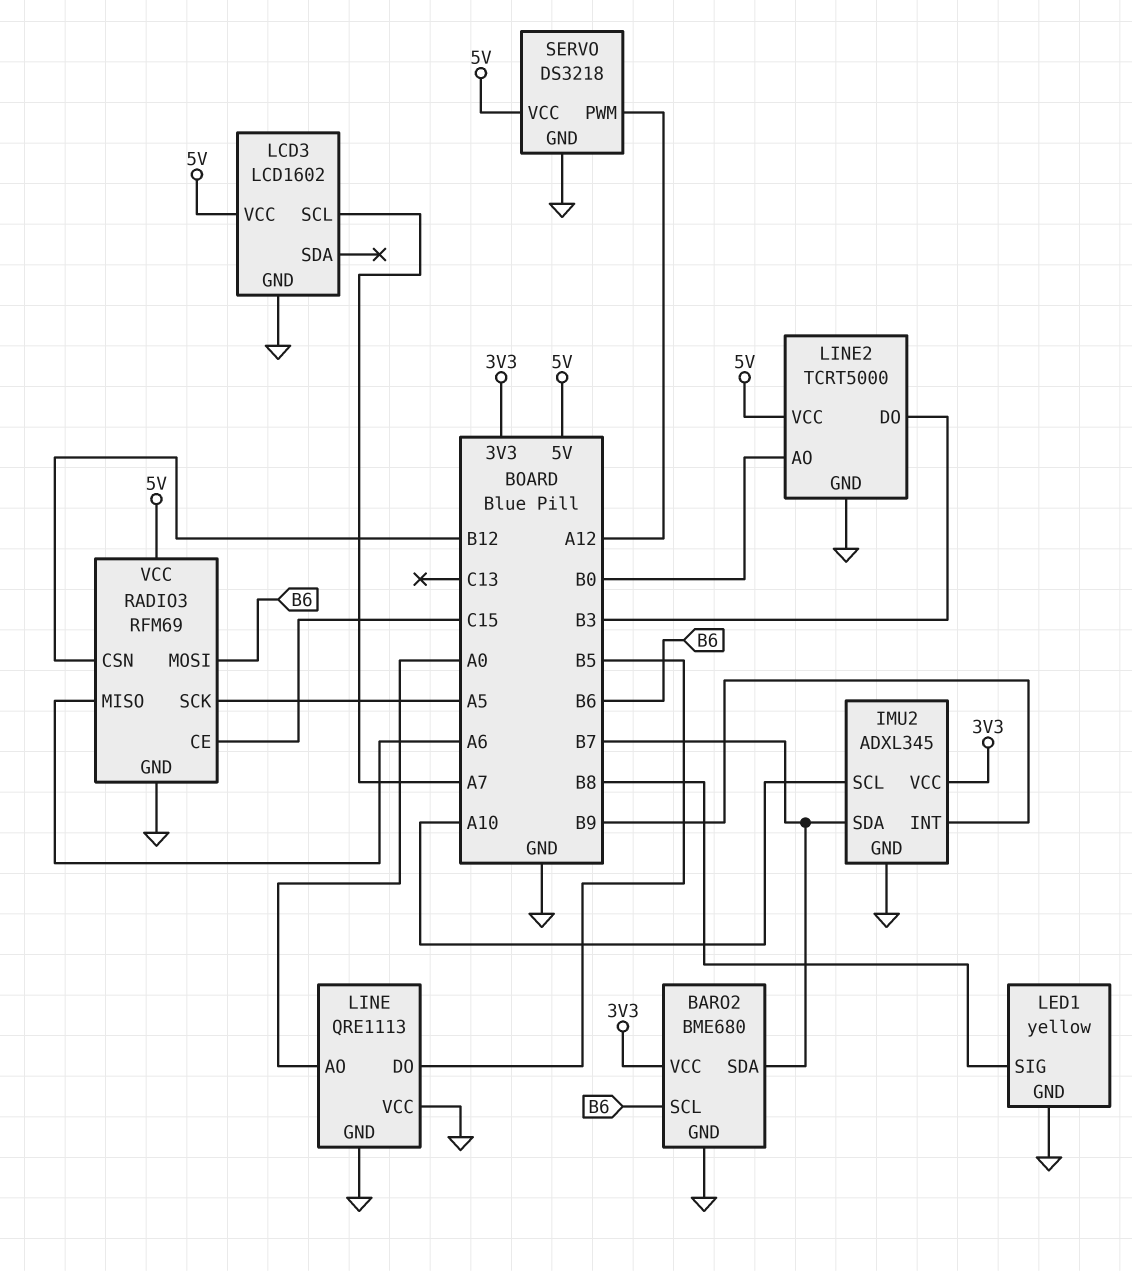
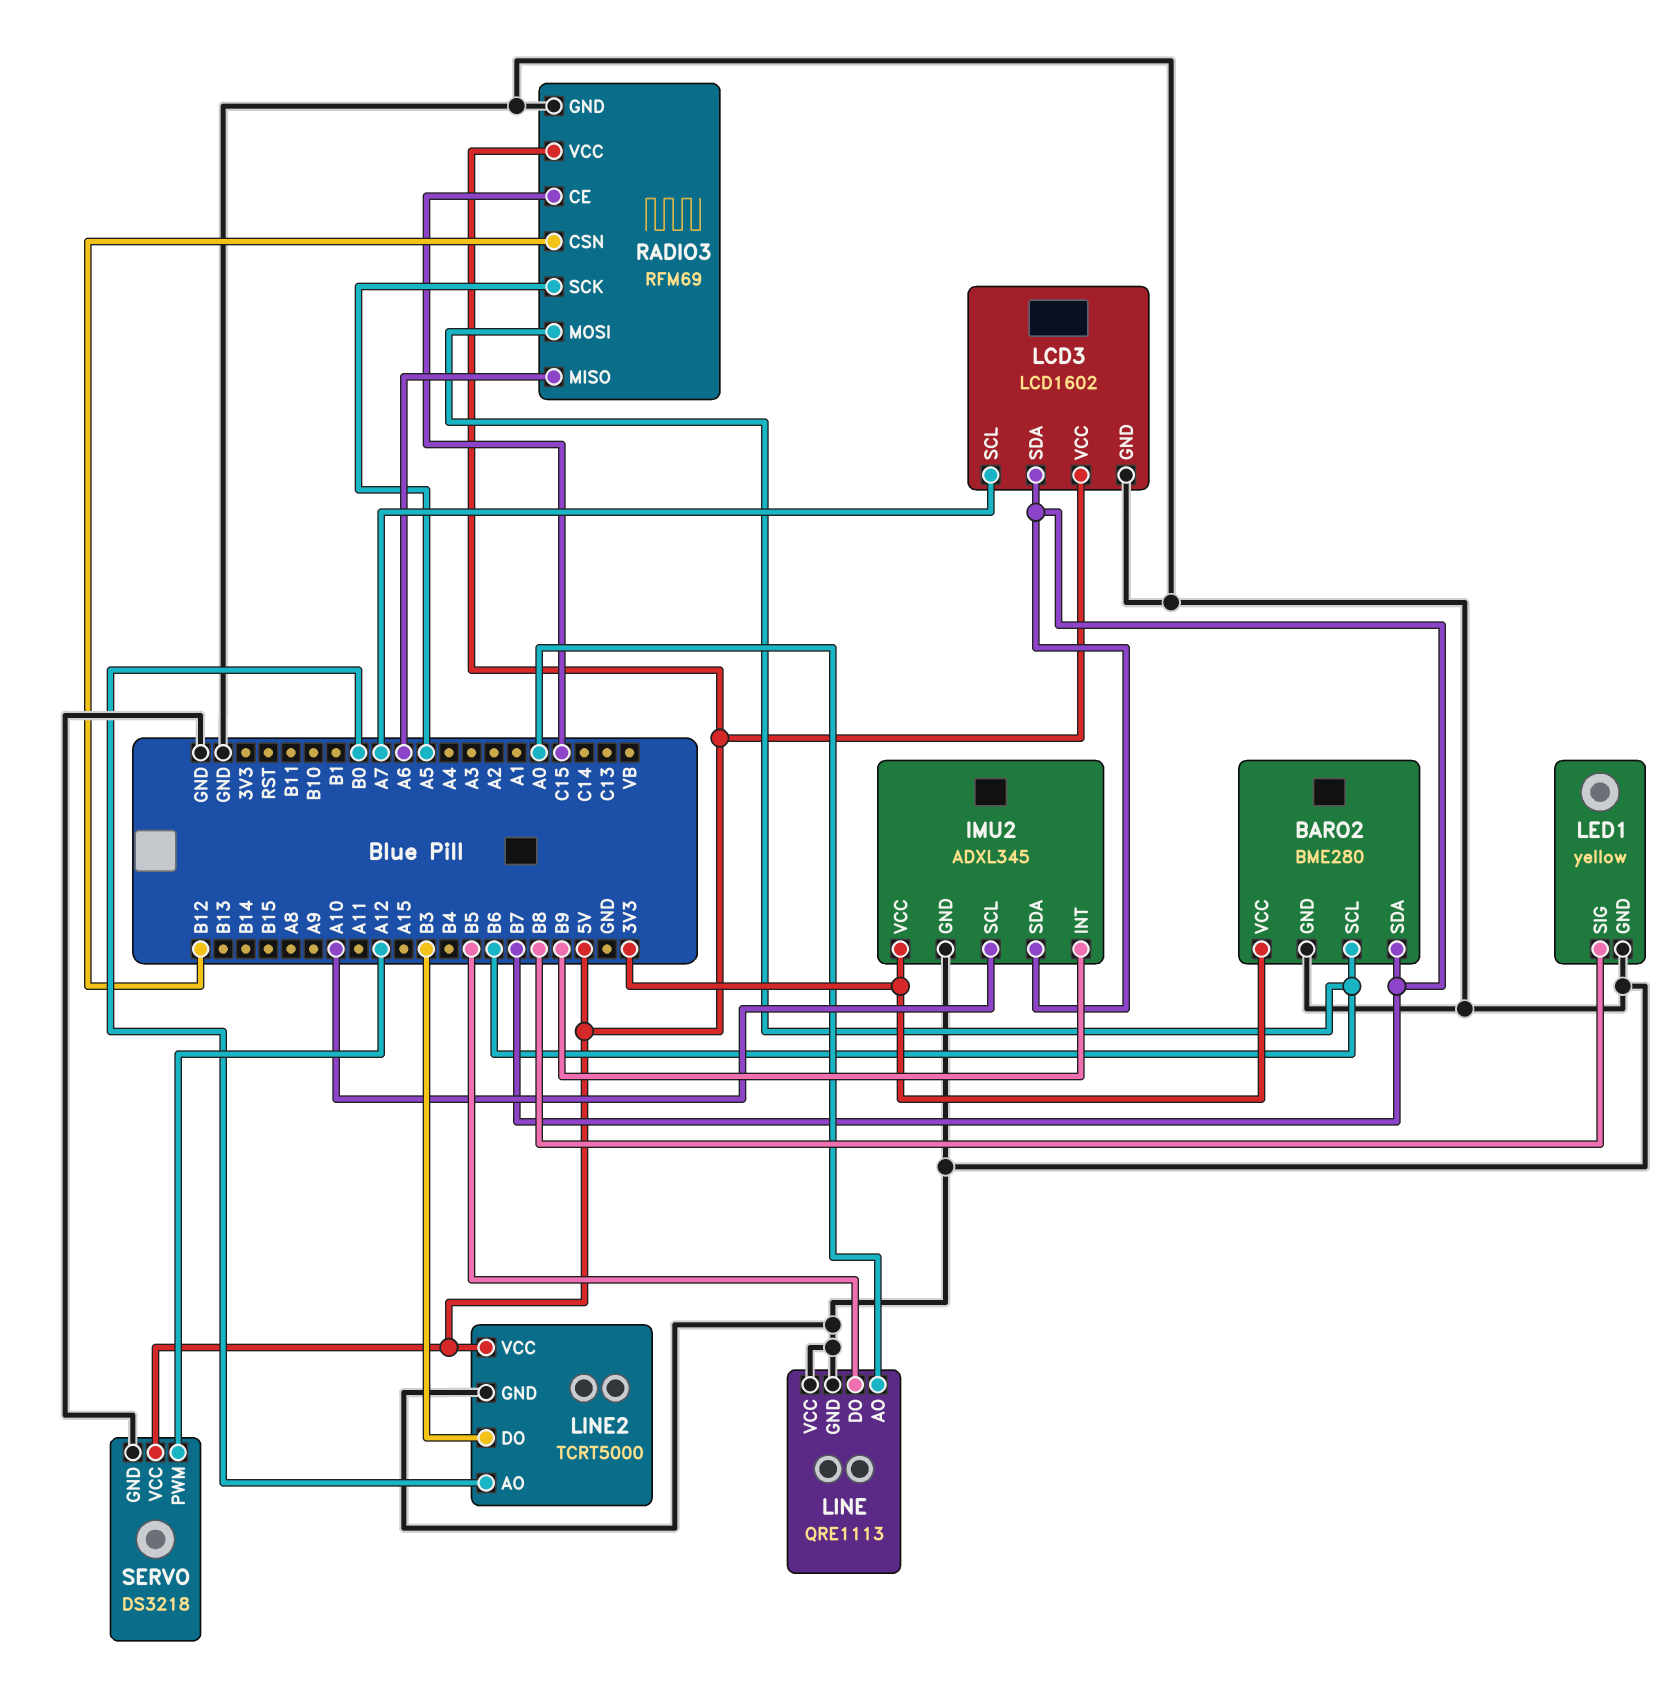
BARO2: BME680 -> BME280
LCD3 pin SDA: none -> B7

